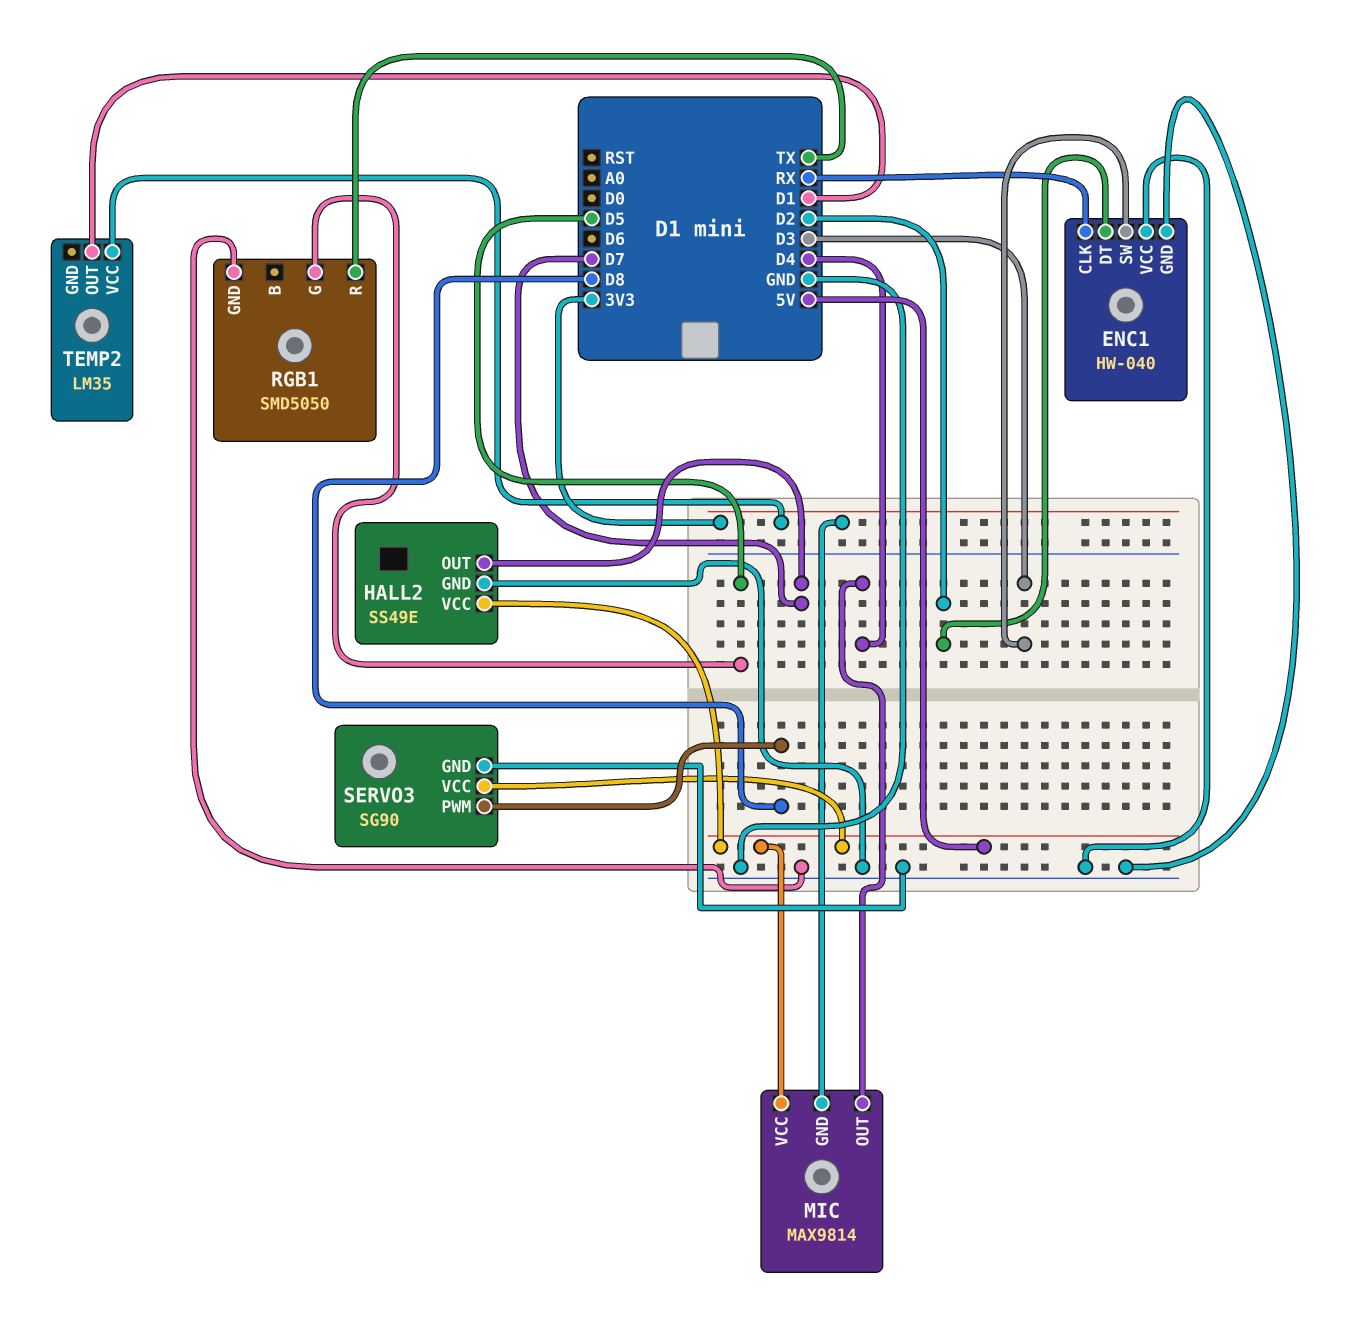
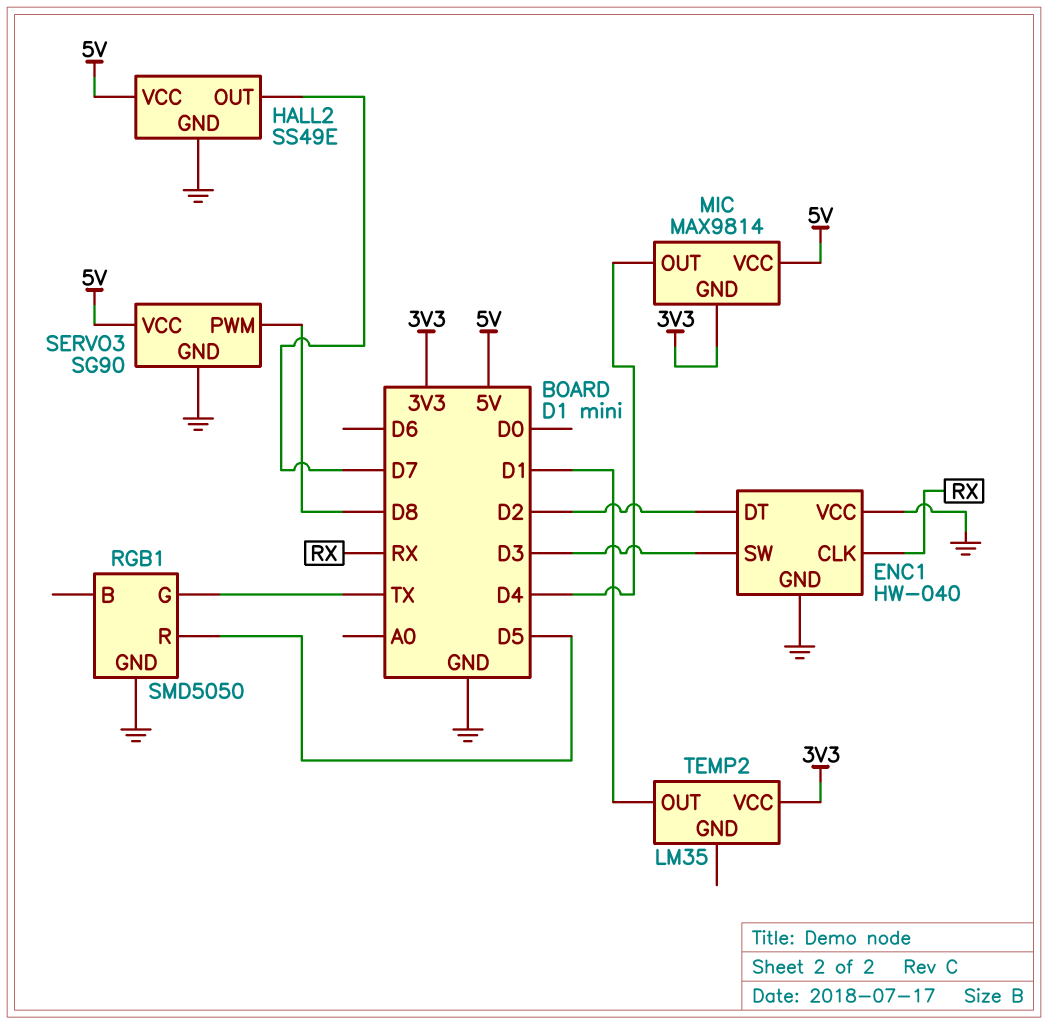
RGB1 pin G: D5 -> TX
RGB1 pin R: TX -> D5

